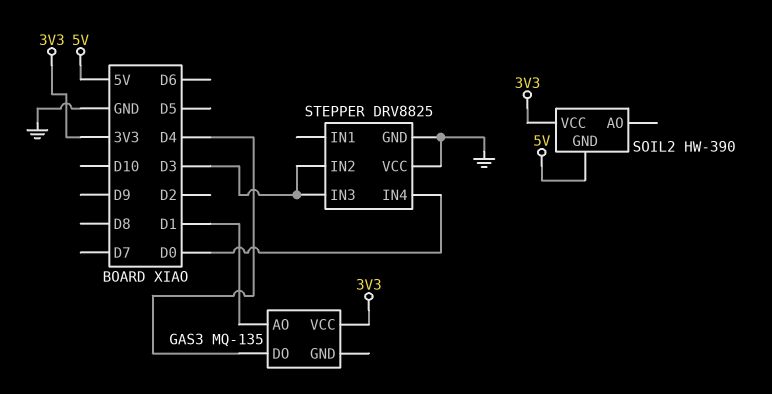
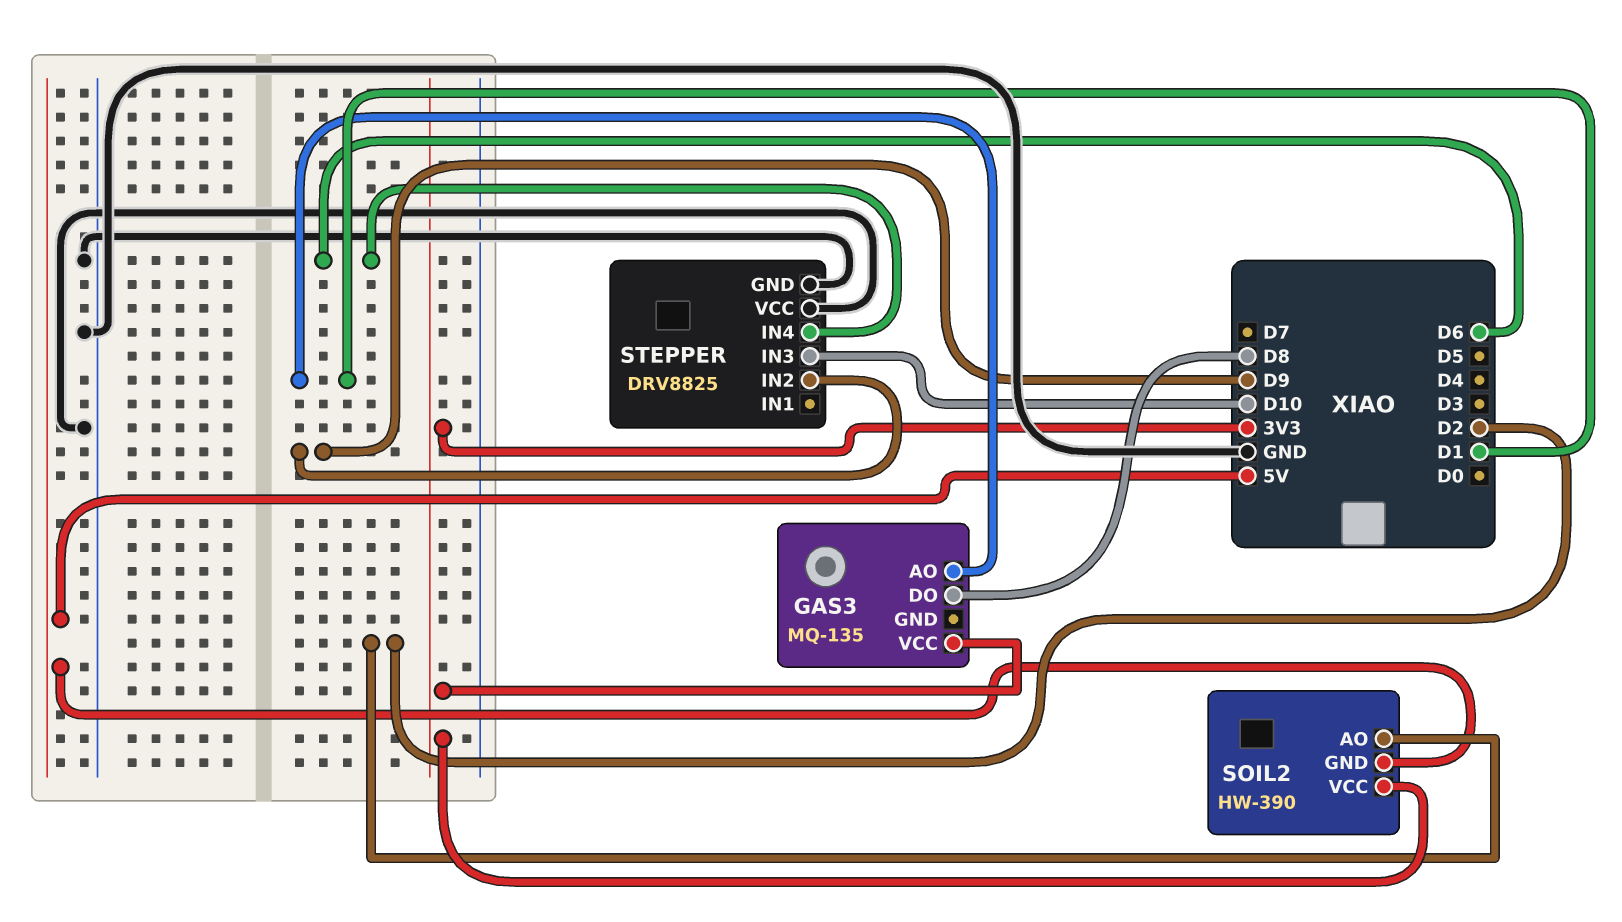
GAS3 pin DO: D4 -> D8
SOIL2 pin AO: none -> D2
STEPPER pin IN2: D3 -> D9
STEPPER pin IN3: D3 -> D10
STEPPER pin IN4: D0 -> D6

